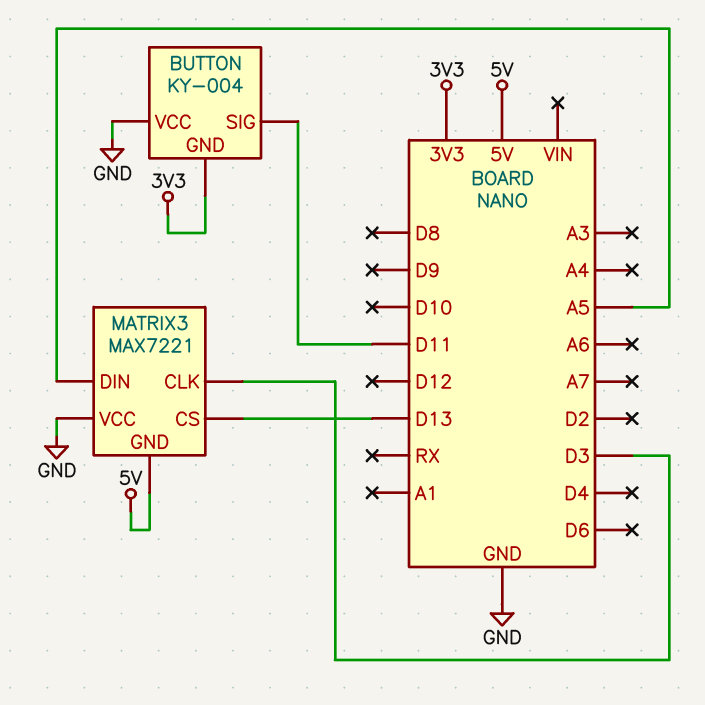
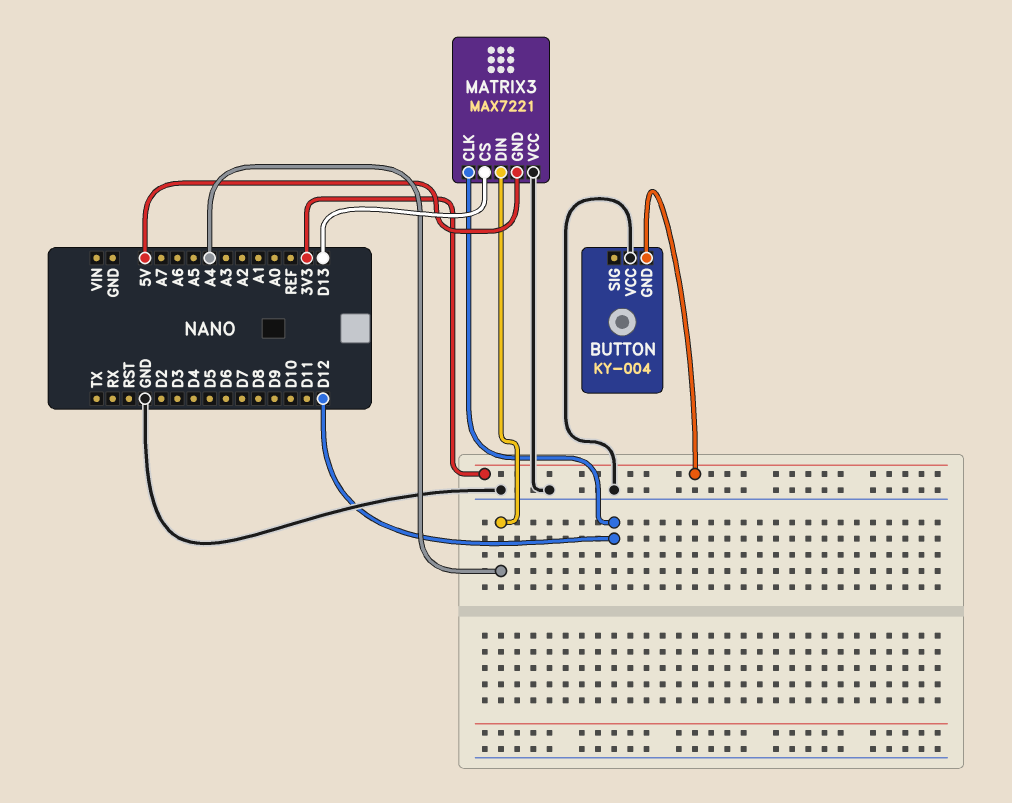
BUTTON pin SIG: D11 -> none
MATRIX3 pin CLK: D3 -> D12
MATRIX3 pin DIN: A5 -> A4

